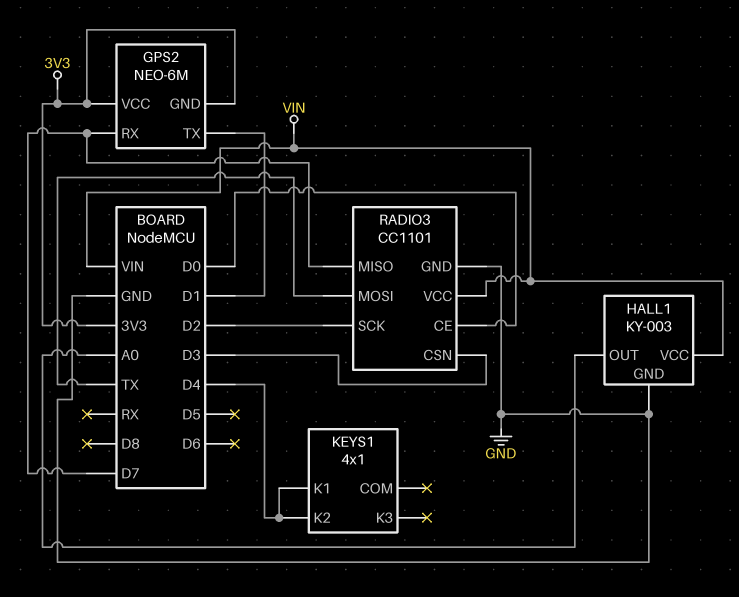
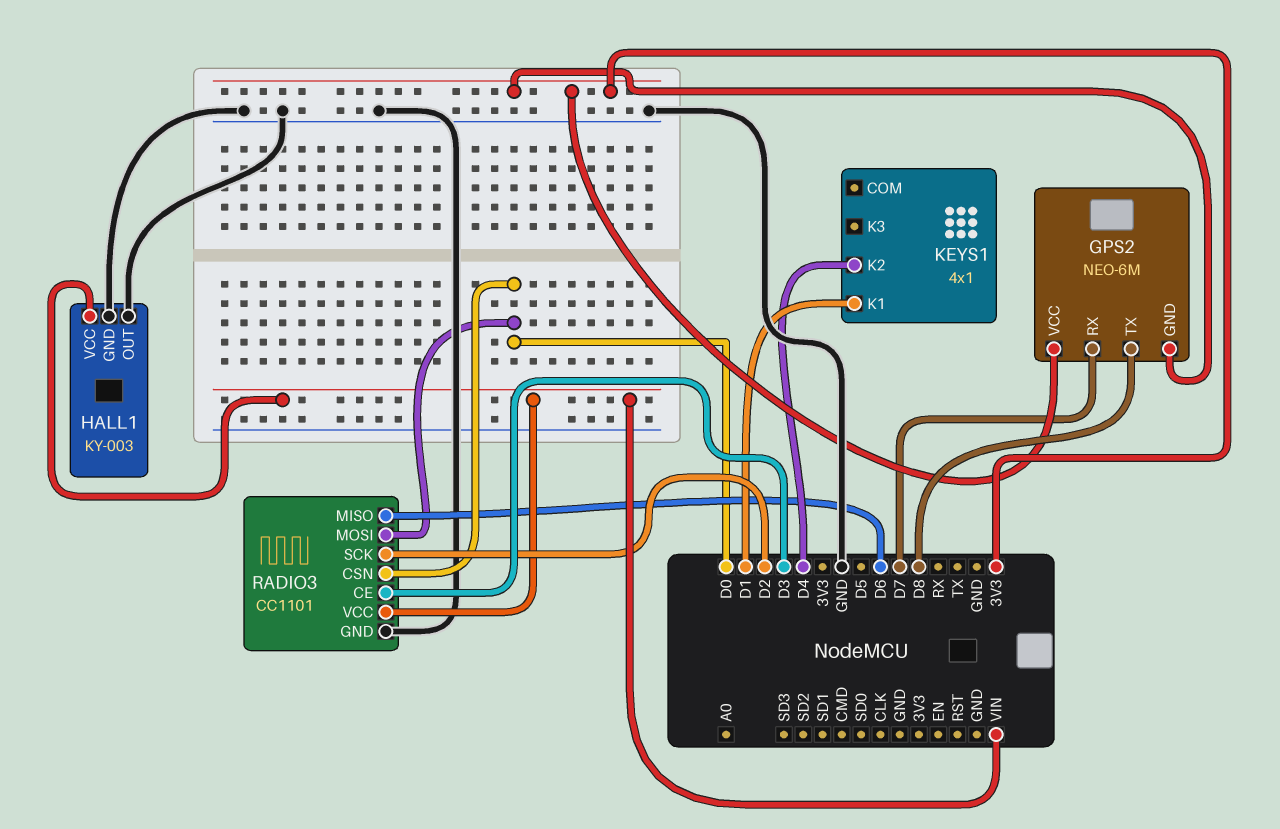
GPS2 pin TX: D1 -> D8
HALL1 pin OUT: A0 -> GND
KEYS1 pin K1: D4 -> D1
RADIO3 pin CE: D0 -> D3
RADIO3 pin CSN: D3 -> D0
RADIO3 pin MISO: D7 -> D6
RADIO3 pin MOSI: TX -> D0

